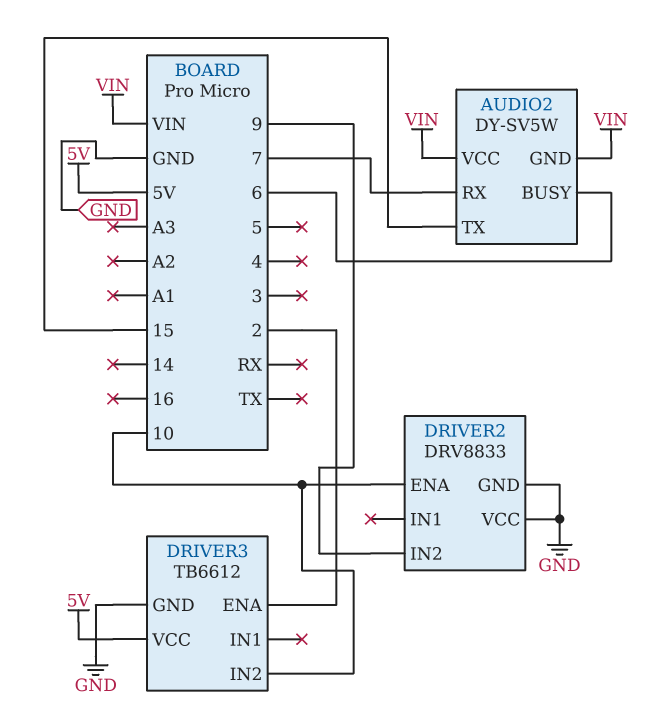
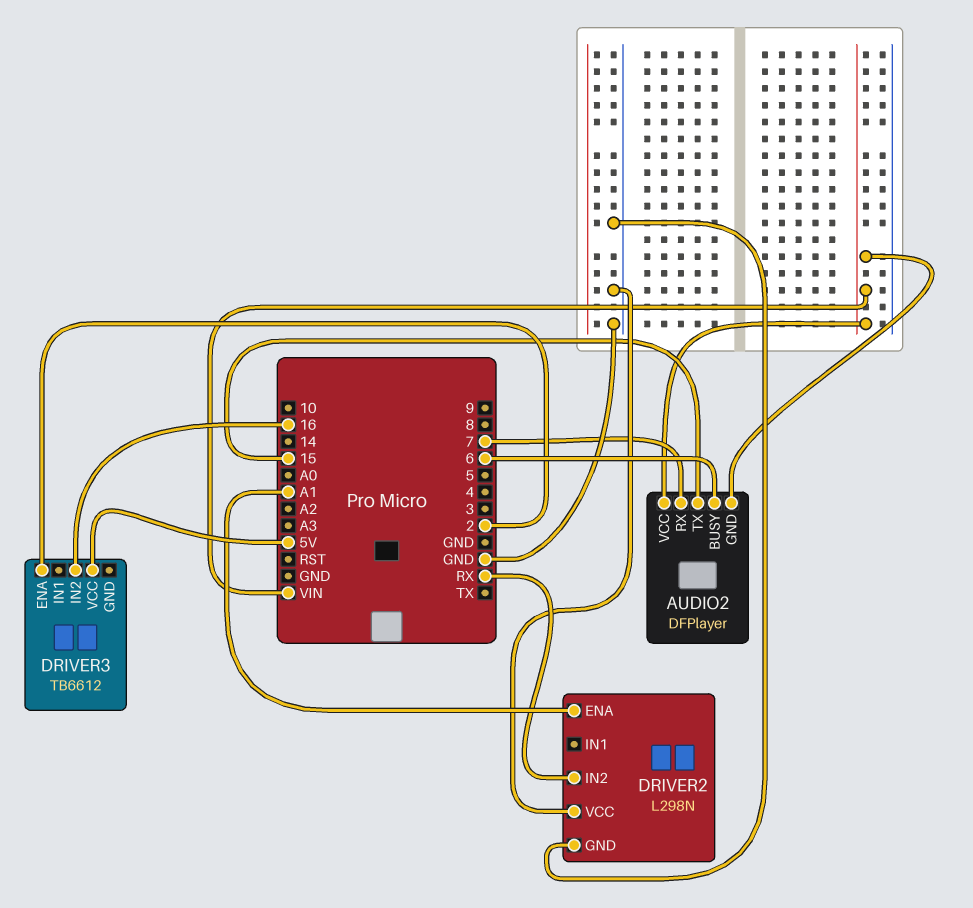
AUDIO2: DY-SV5W -> DFPlayer
DRIVER2: DRV8833 -> L298N
DRIVER2 pin ENA: 10 -> A1
DRIVER2 pin IN2: 9 -> RX
DRIVER3 pin GND: GND -> none
DRIVER3 pin IN2: 10 -> 16

